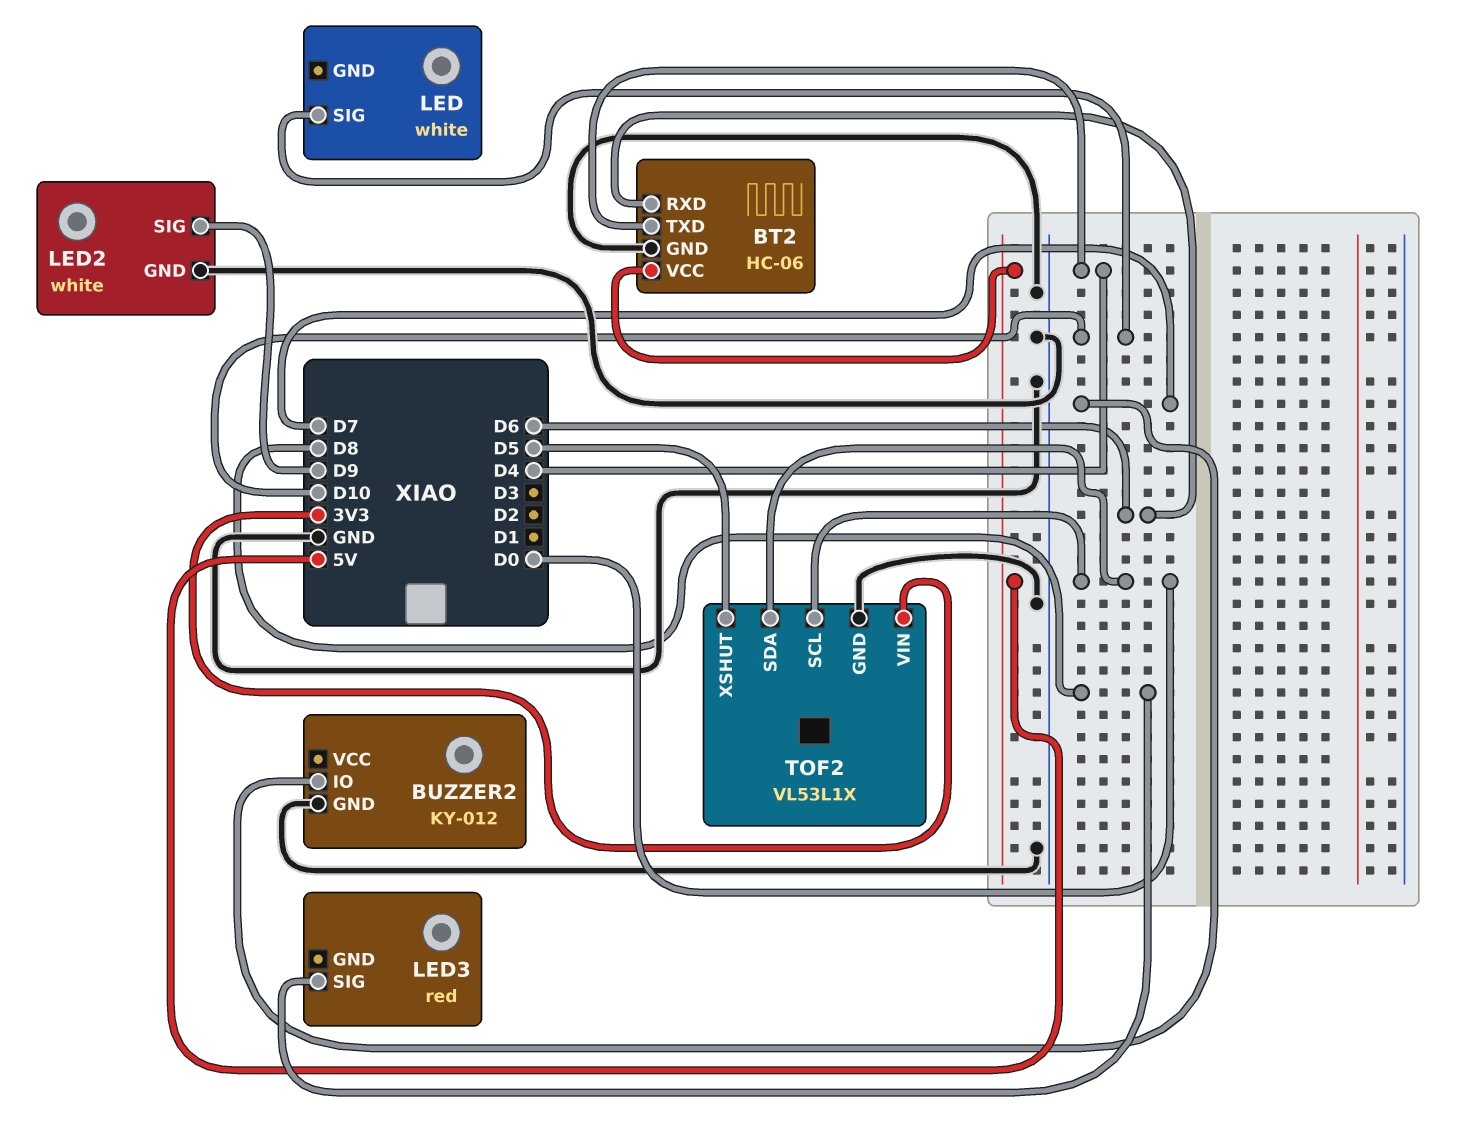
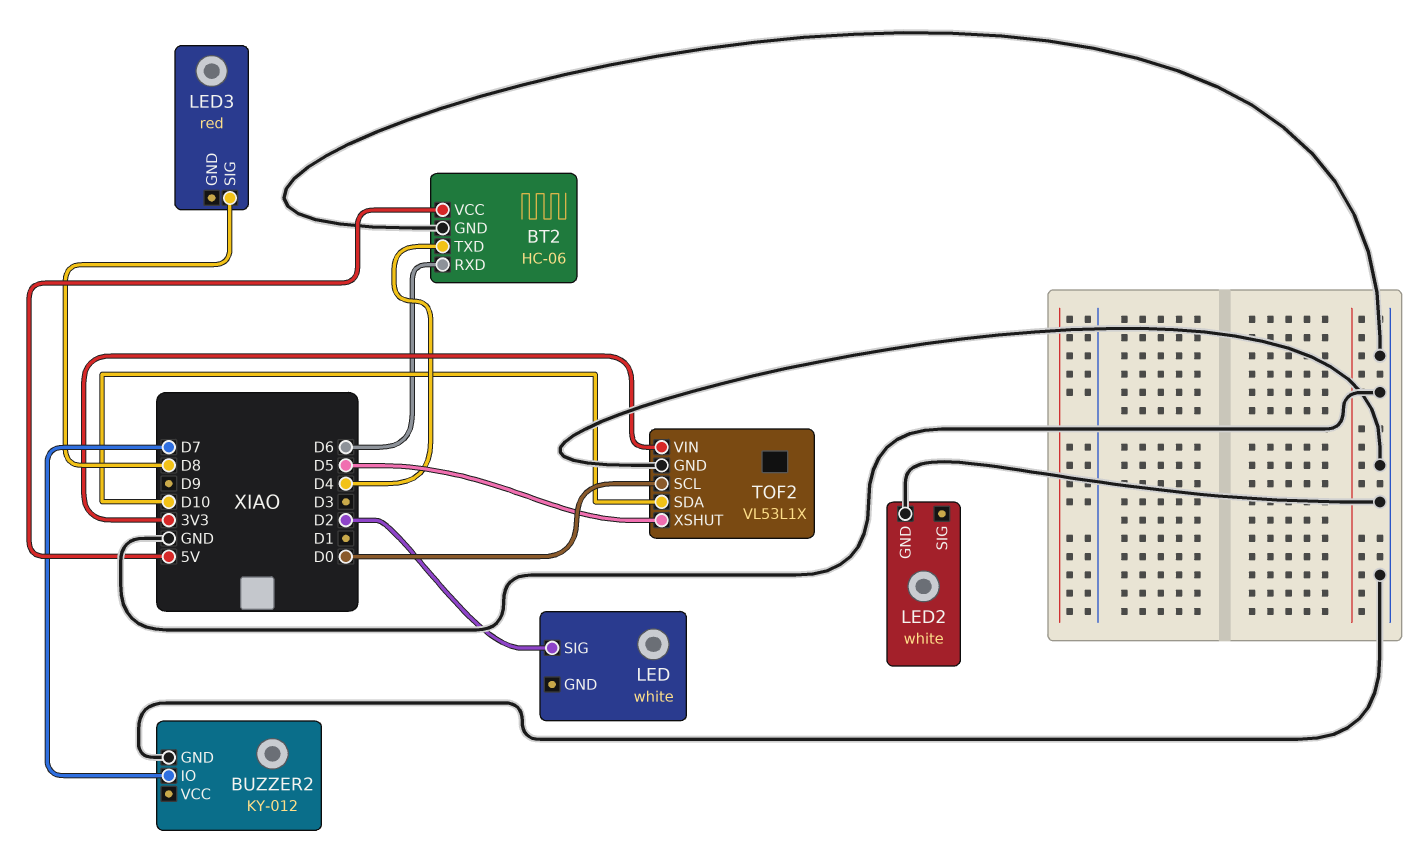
LED pin SIG: D10 -> D2
LED2 pin SIG: D9 -> none
TOF2 pin SDA: D0 -> D10

